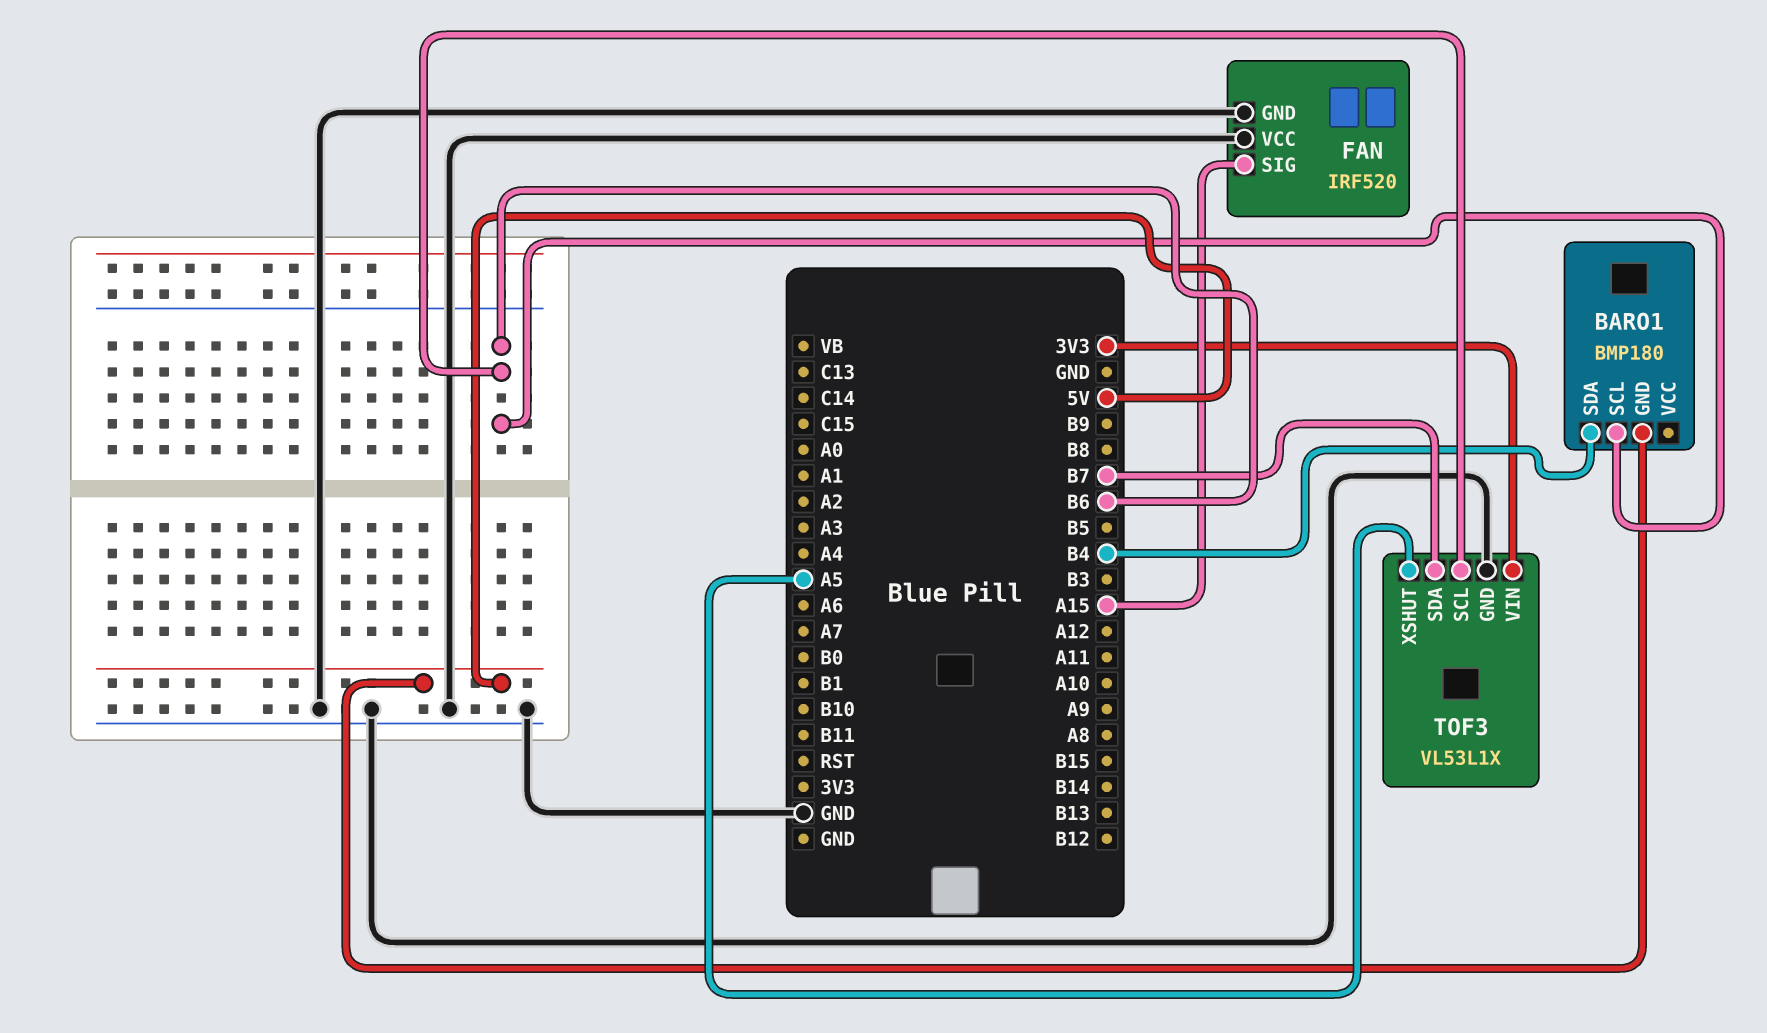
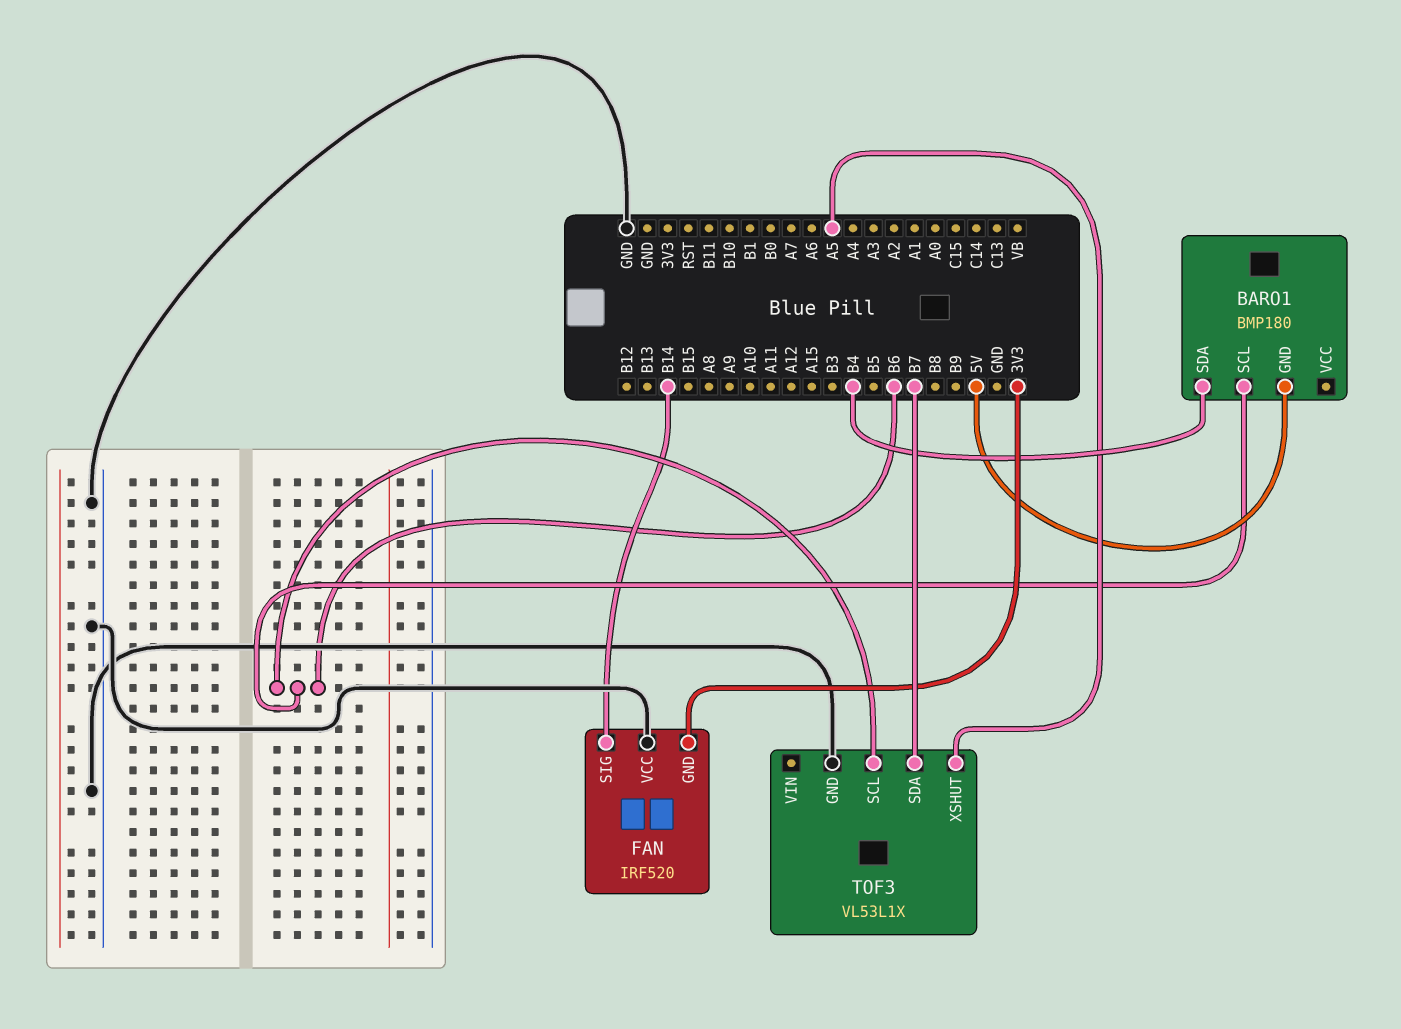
FAN pin GND: GND -> 3V3
FAN pin SIG: A15 -> B14
TOF3 pin VIN: 3V3 -> none

